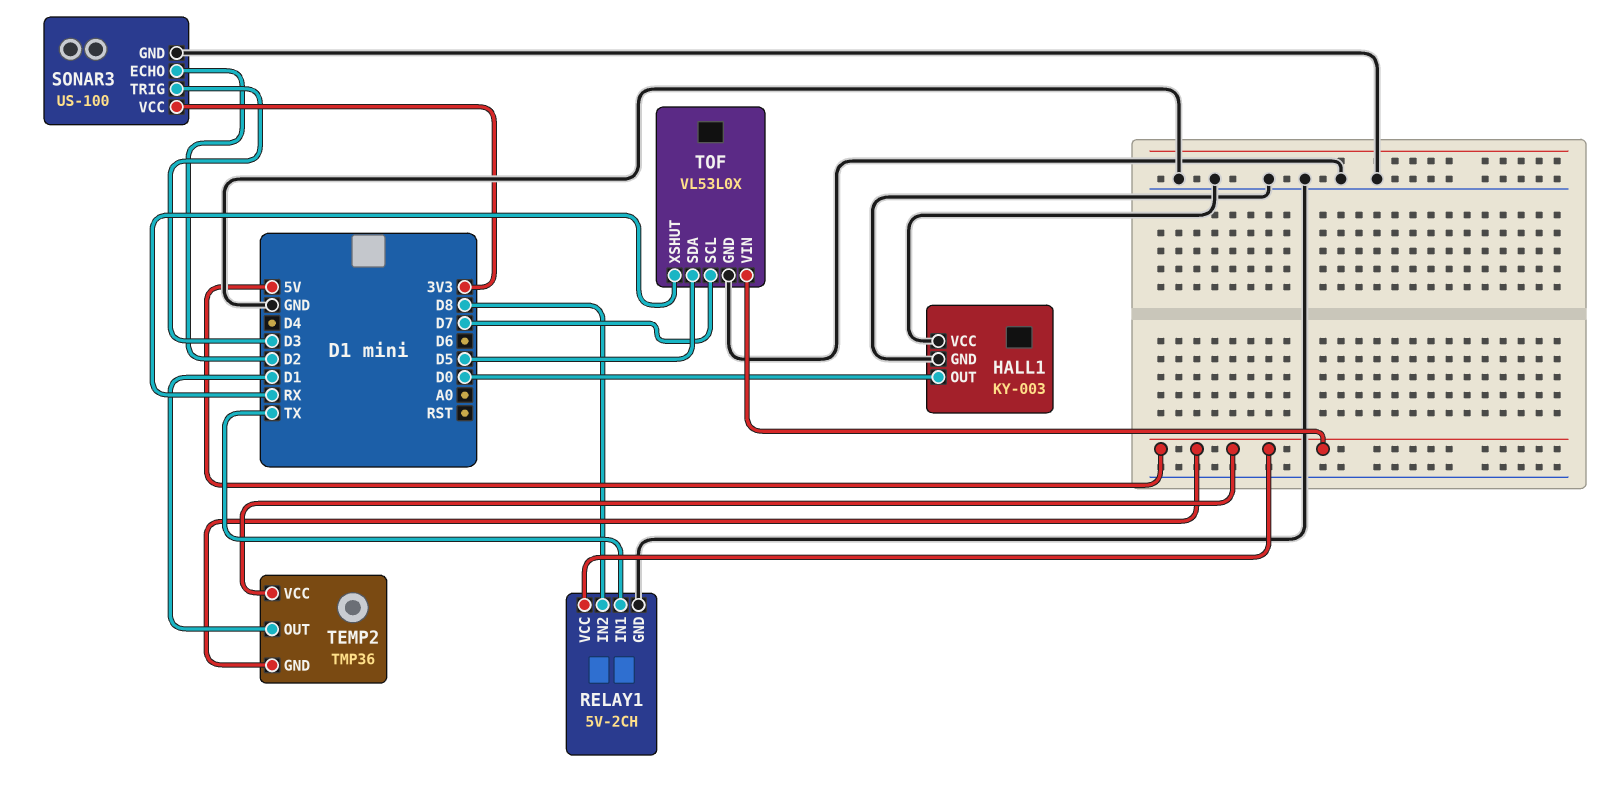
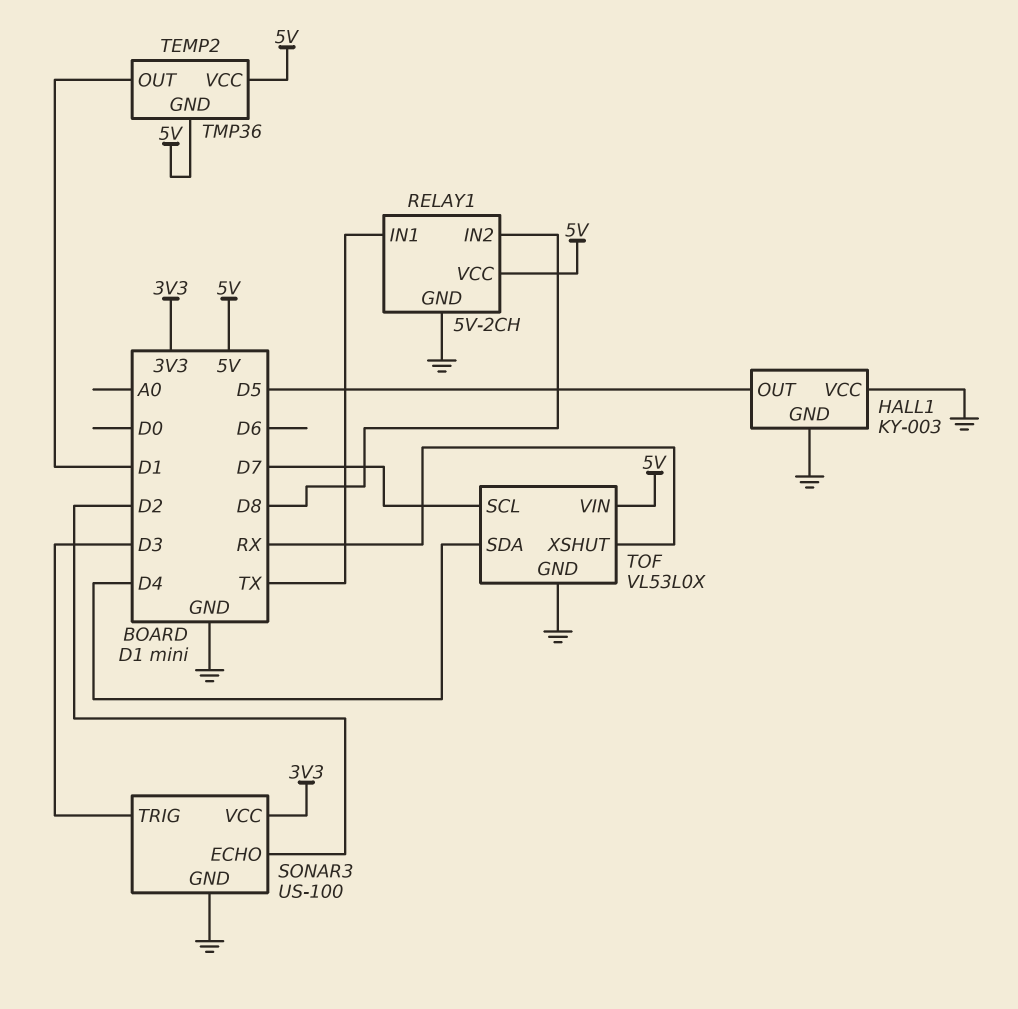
HALL1 pin OUT: D0 -> D5
TOF pin SDA: D5 -> D4

